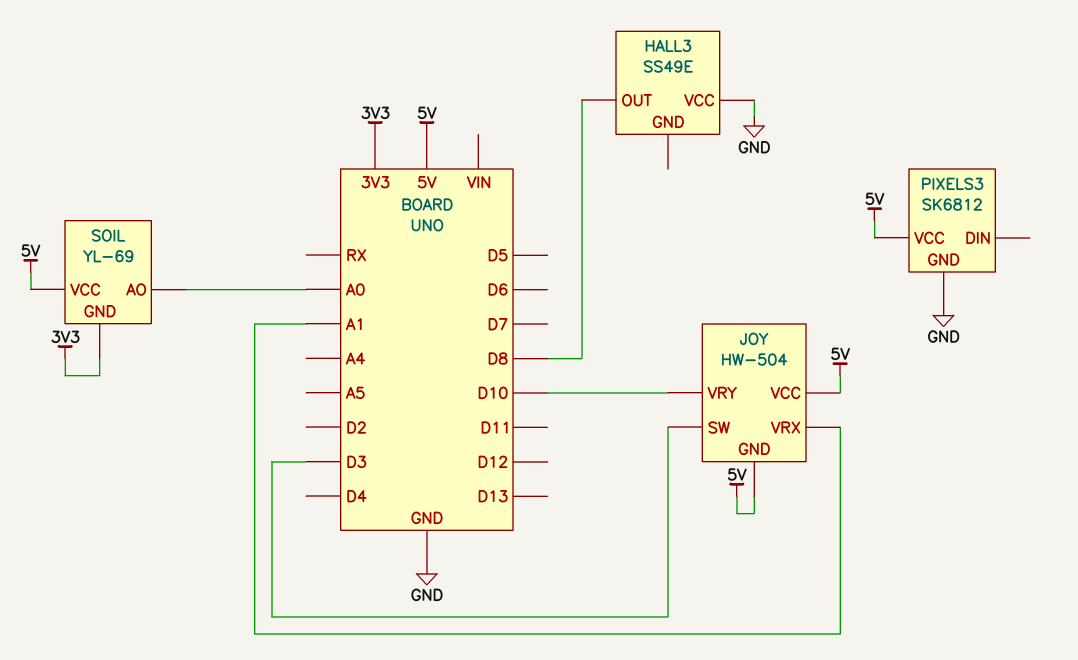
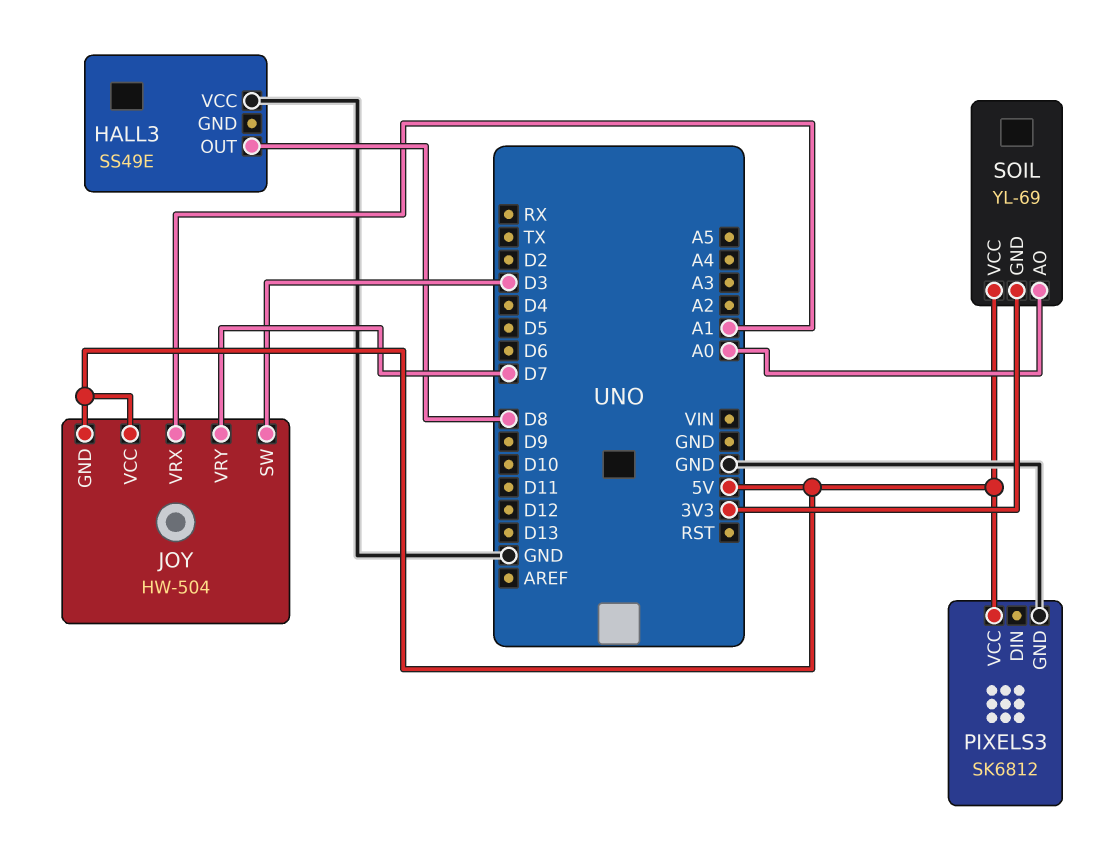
JOY pin VRY: D10 -> D7

